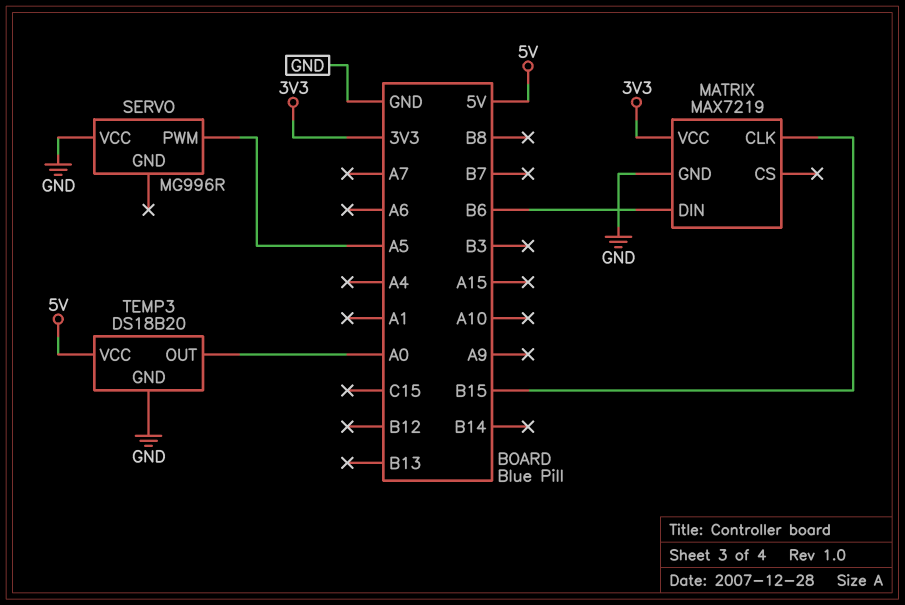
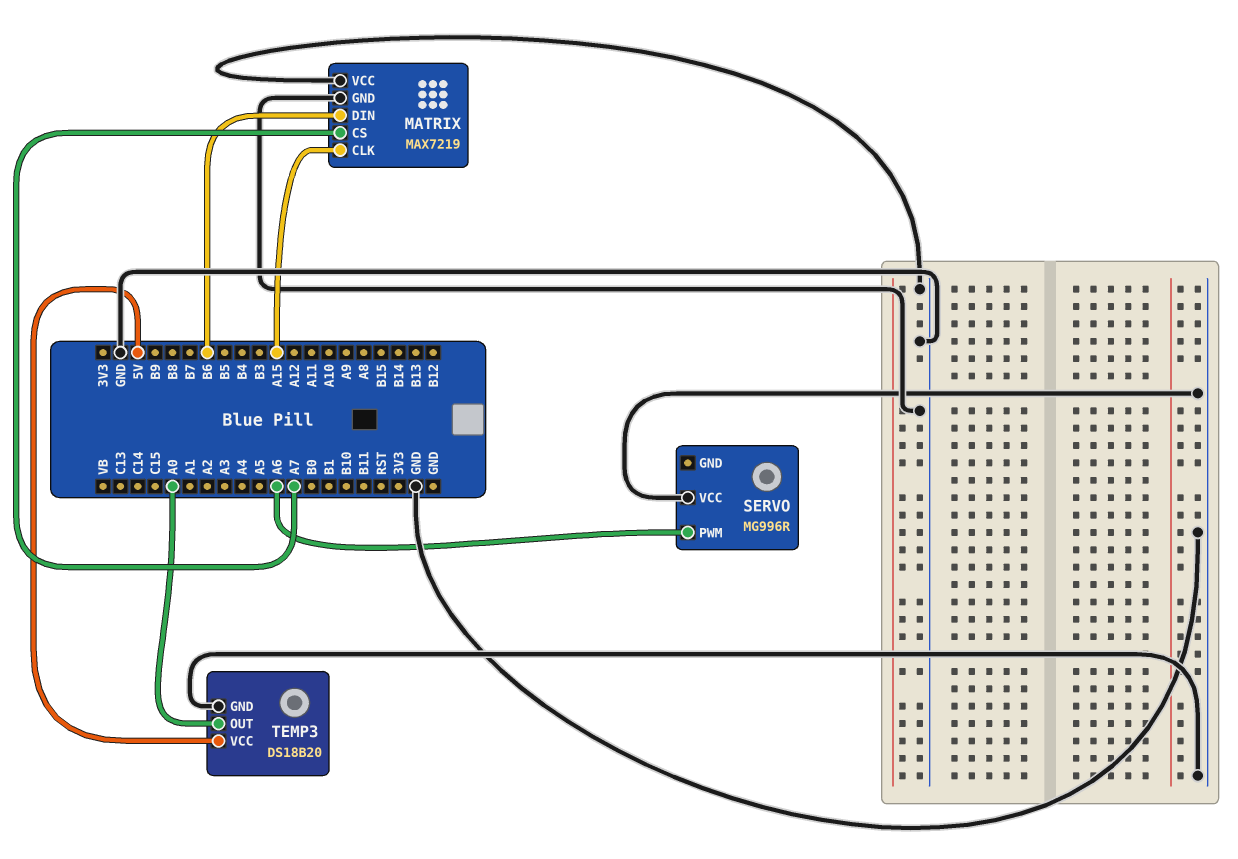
MATRIX pin CLK: B15 -> A15
MATRIX pin CS: none -> A7
MATRIX pin VCC: 3V3 -> GND
SERVO pin PWM: A5 -> A6

